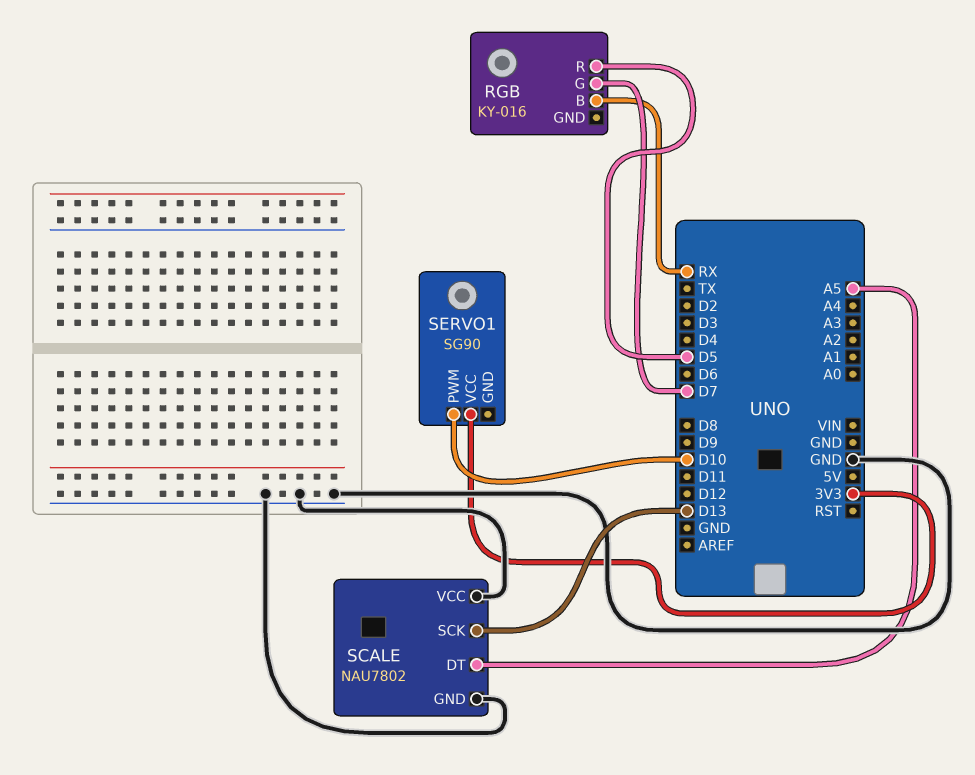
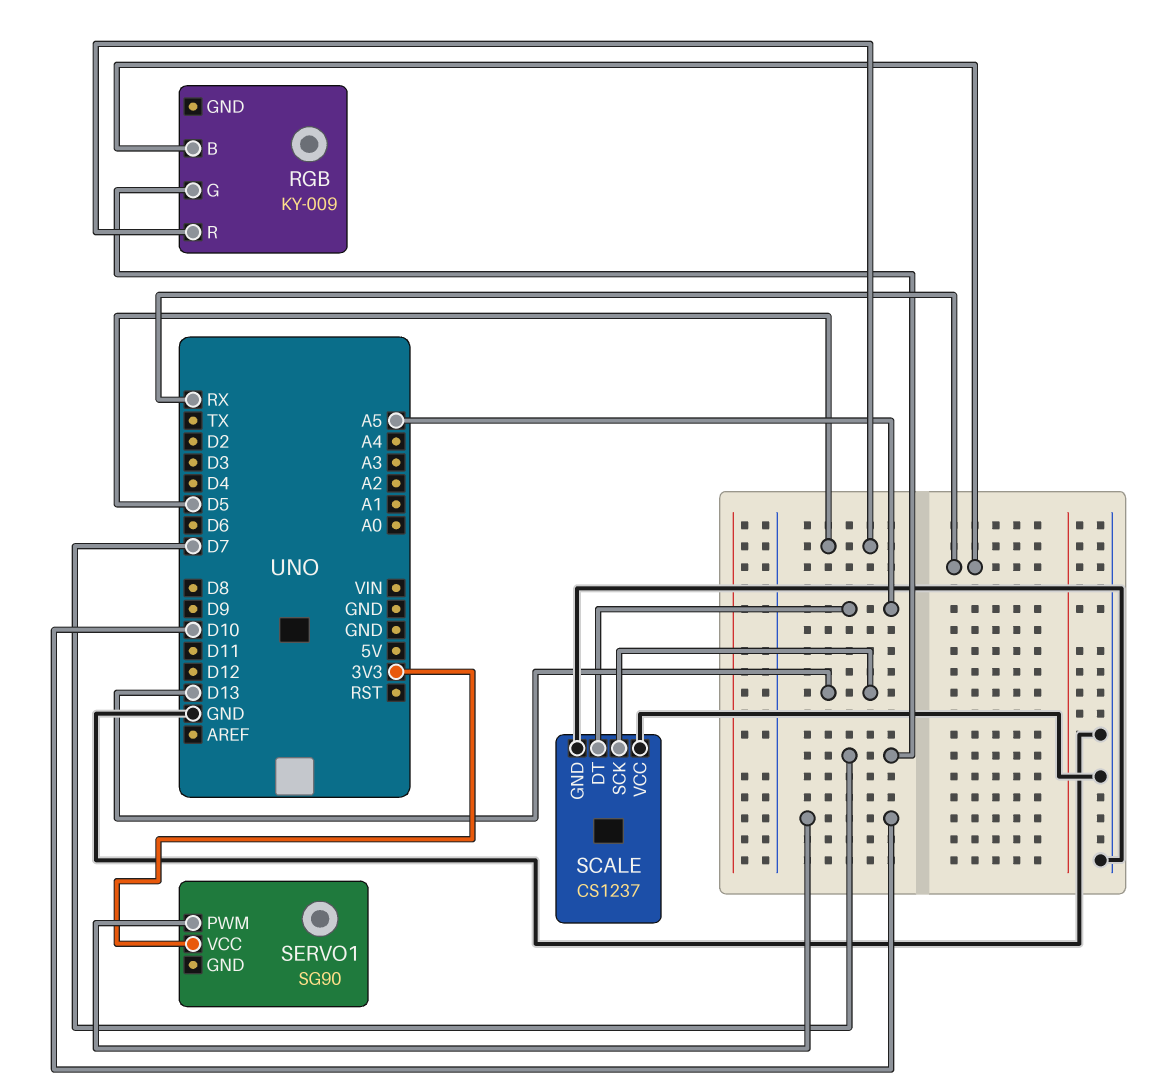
RGB: KY-016 -> KY-009
SCALE: NAU7802 -> CS1237

